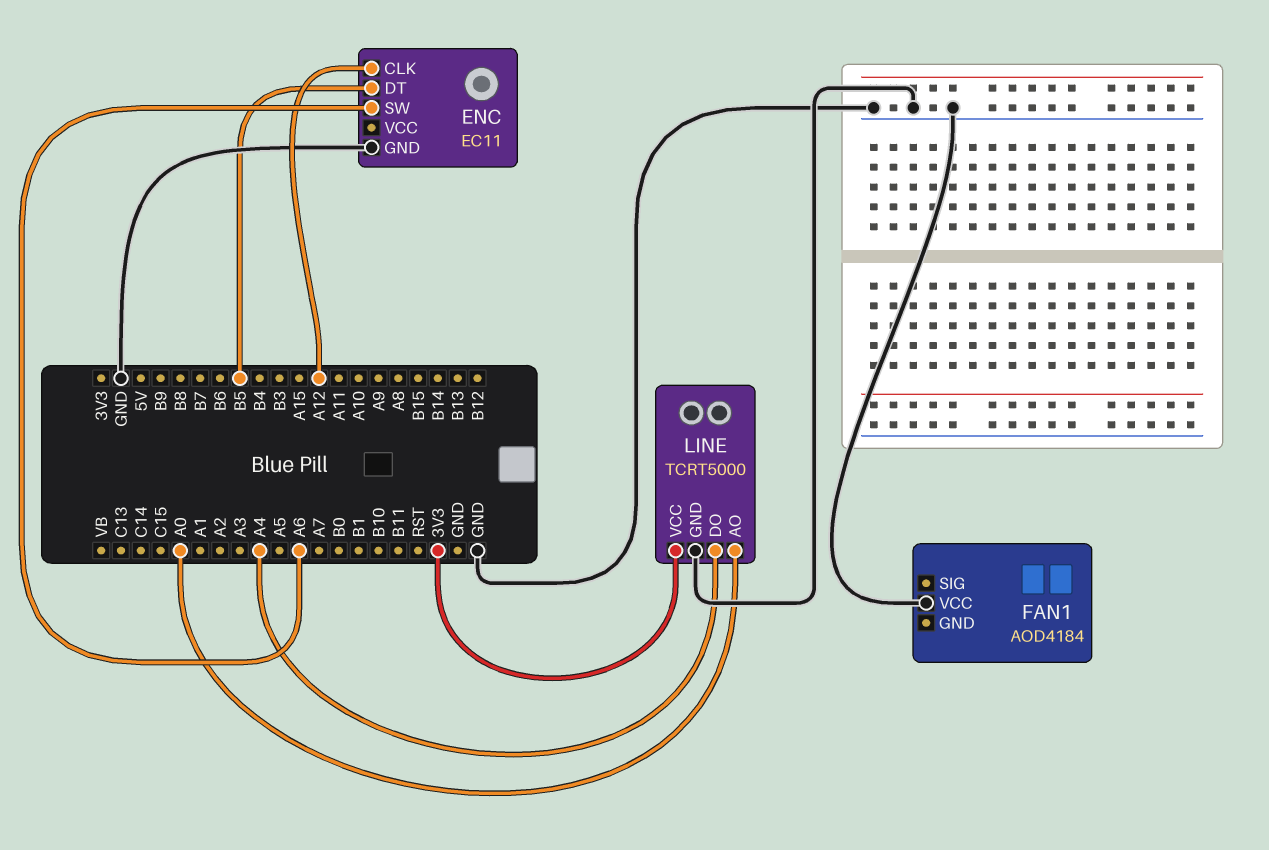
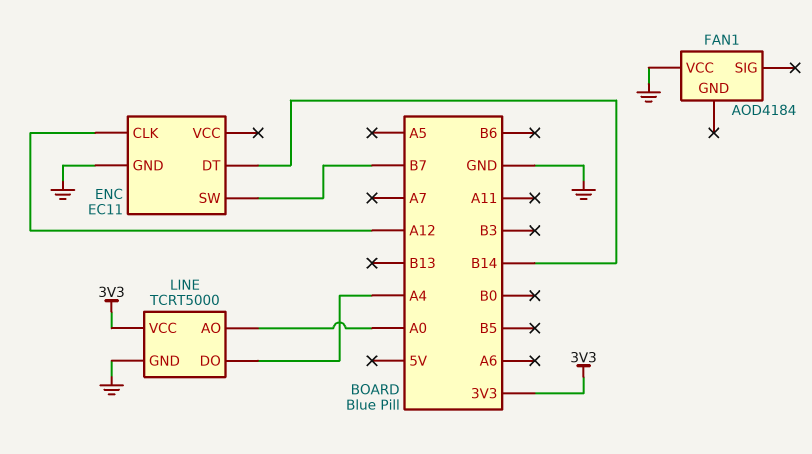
ENC pin DT: B5 -> B14
ENC pin SW: A6 -> B7

